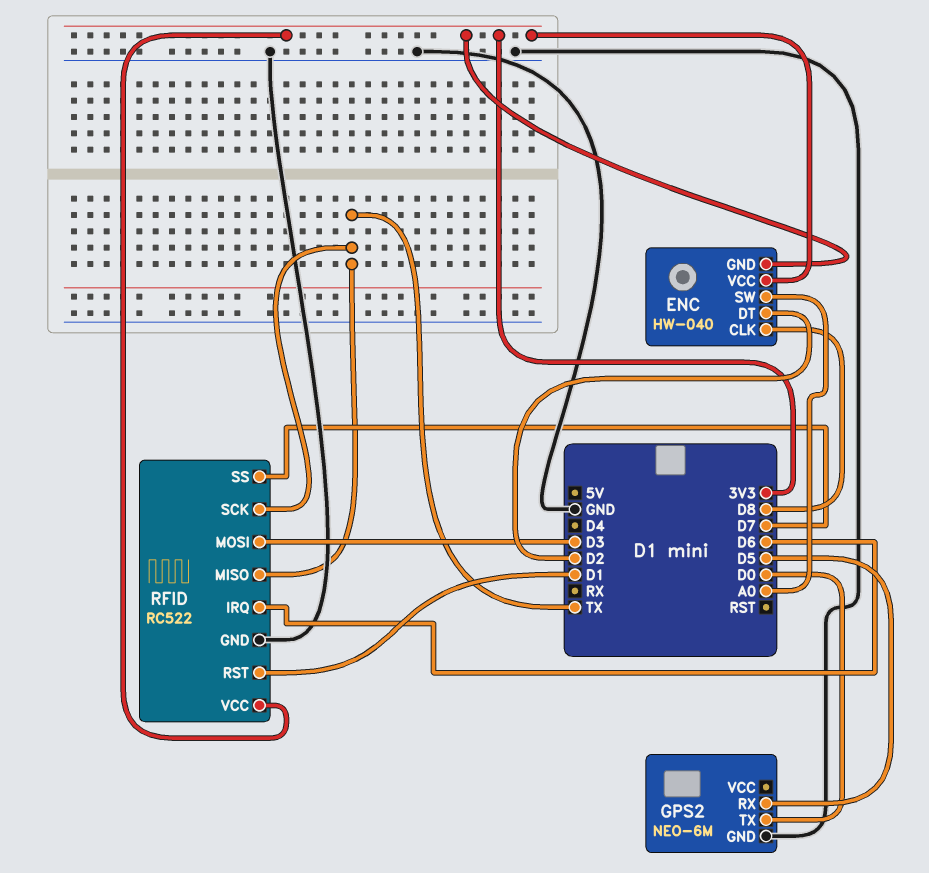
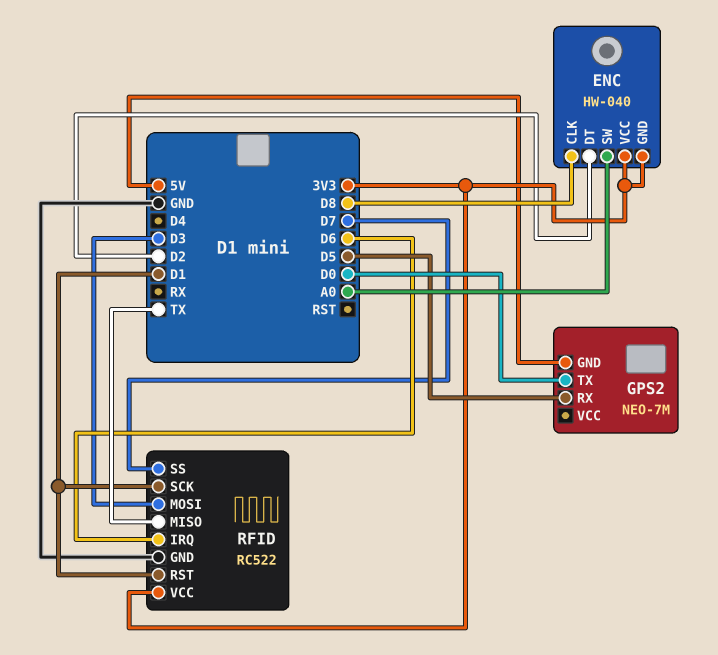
GPS2: NEO-6M -> NEO-7M
GPS2 pin GND: GND -> 5V
RFID pin SCK: TX -> D1

